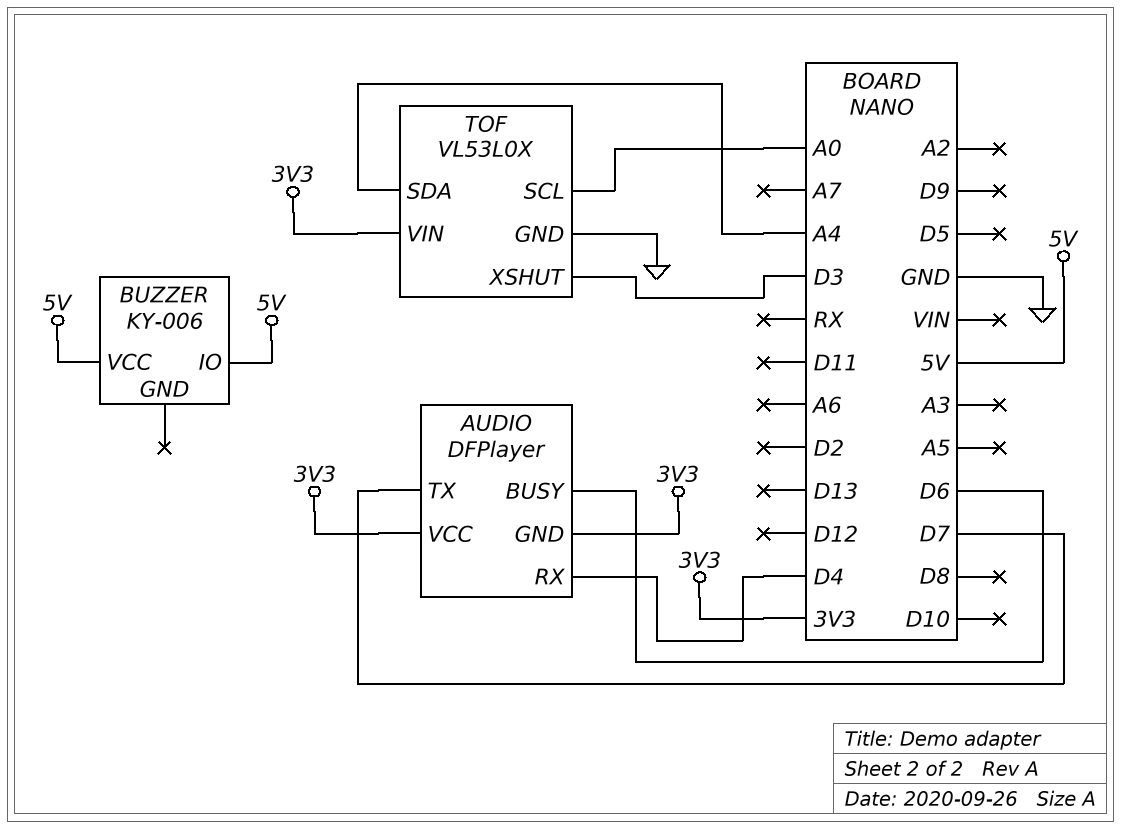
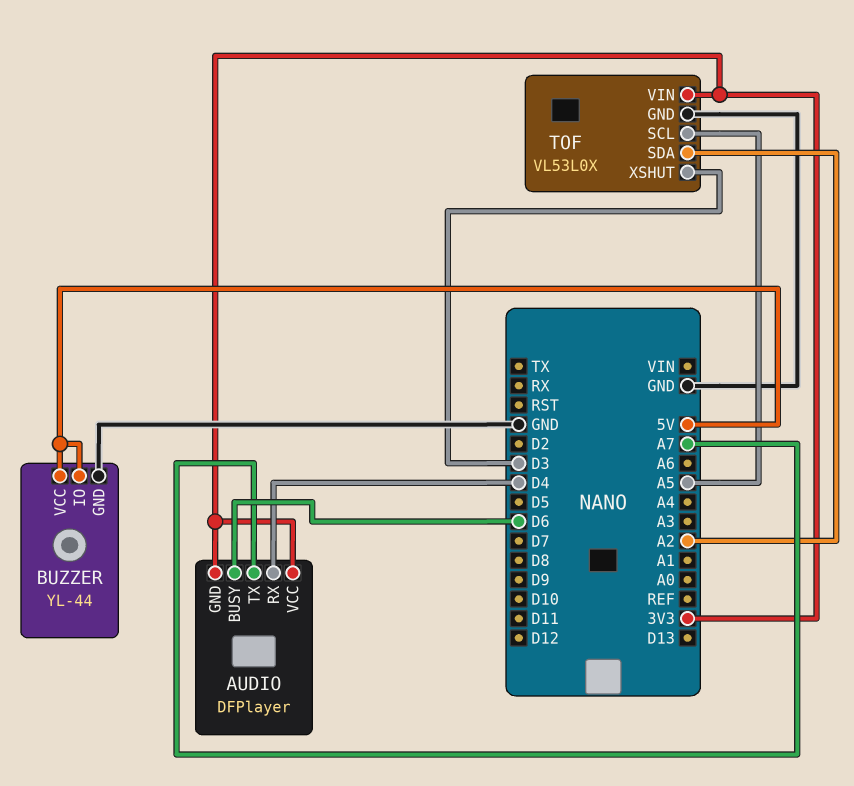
AUDIO pin TX: D7 -> A7
BUZZER: KY-006 -> YL-44
BUZZER pin GND: none -> GND
TOF pin SCL: A0 -> A5
TOF pin SDA: A4 -> A2

